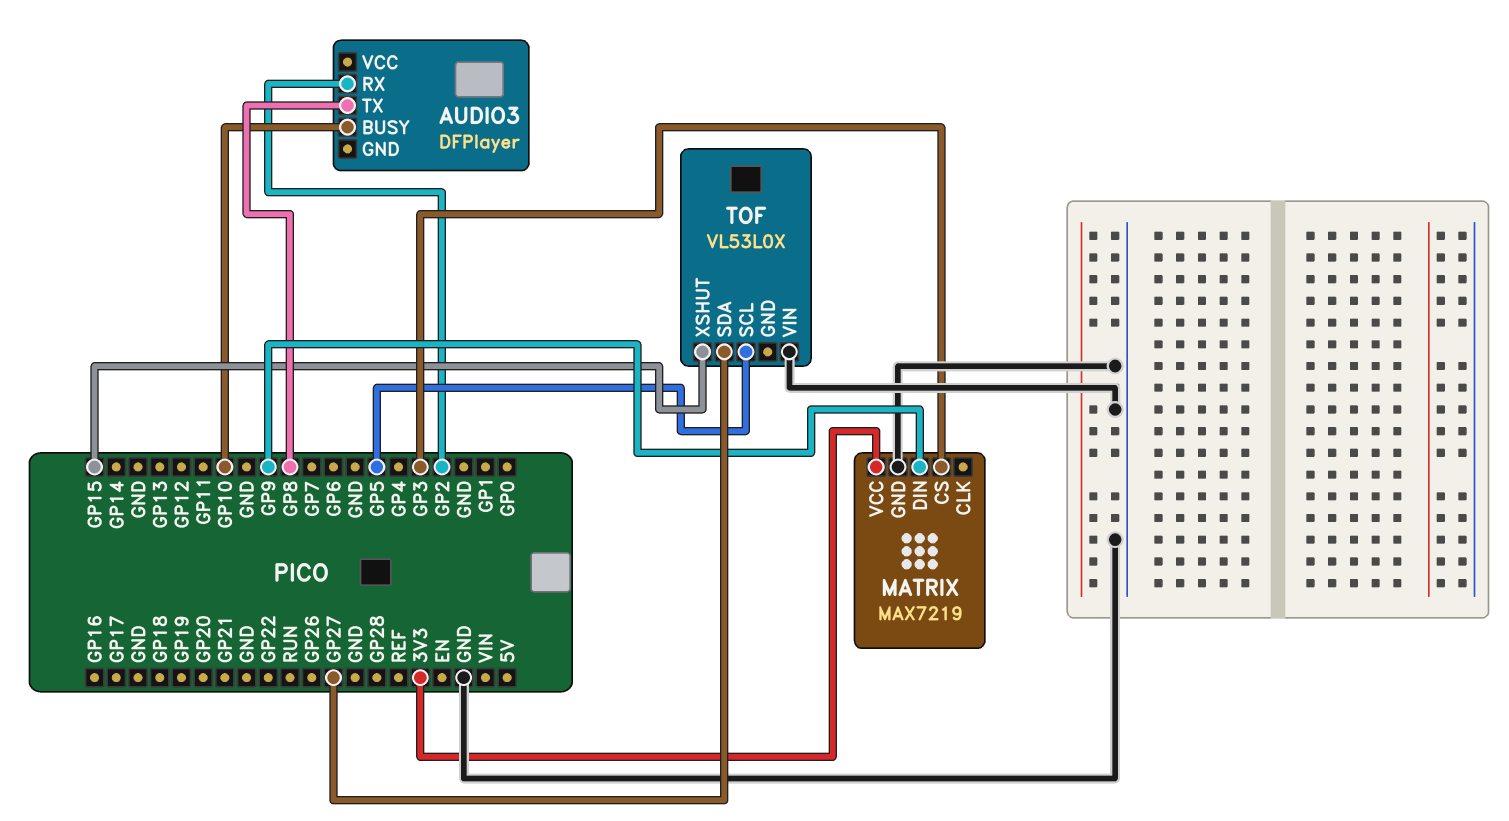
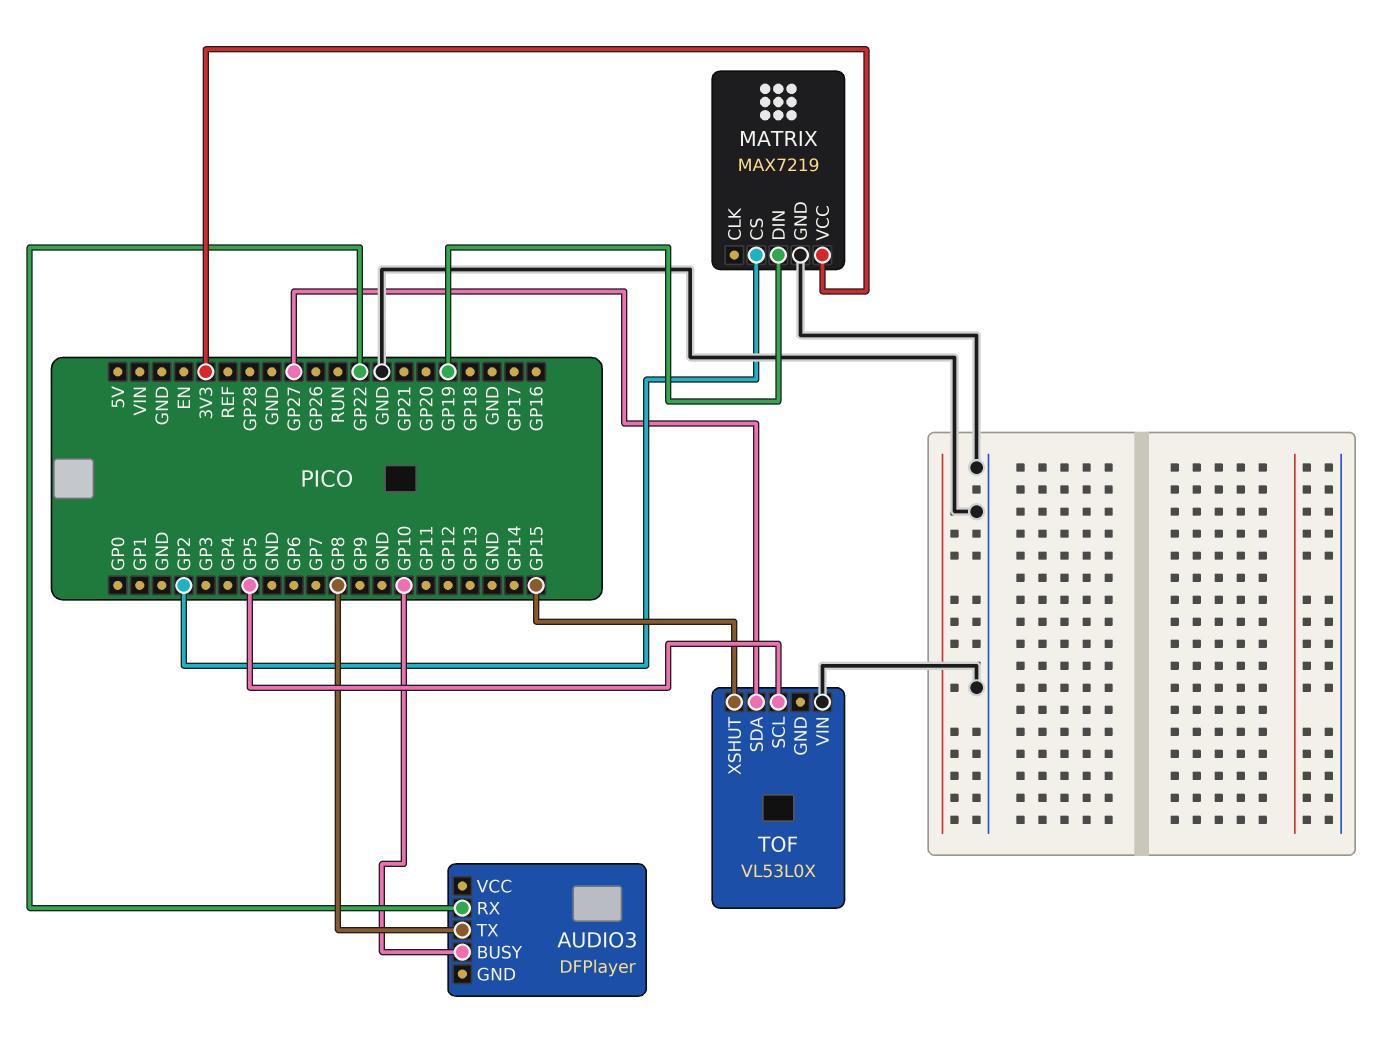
AUDIO3 pin RX: GP2 -> GP22
MATRIX pin CS: GP3 -> GP2
MATRIX pin DIN: GP9 -> GP19

